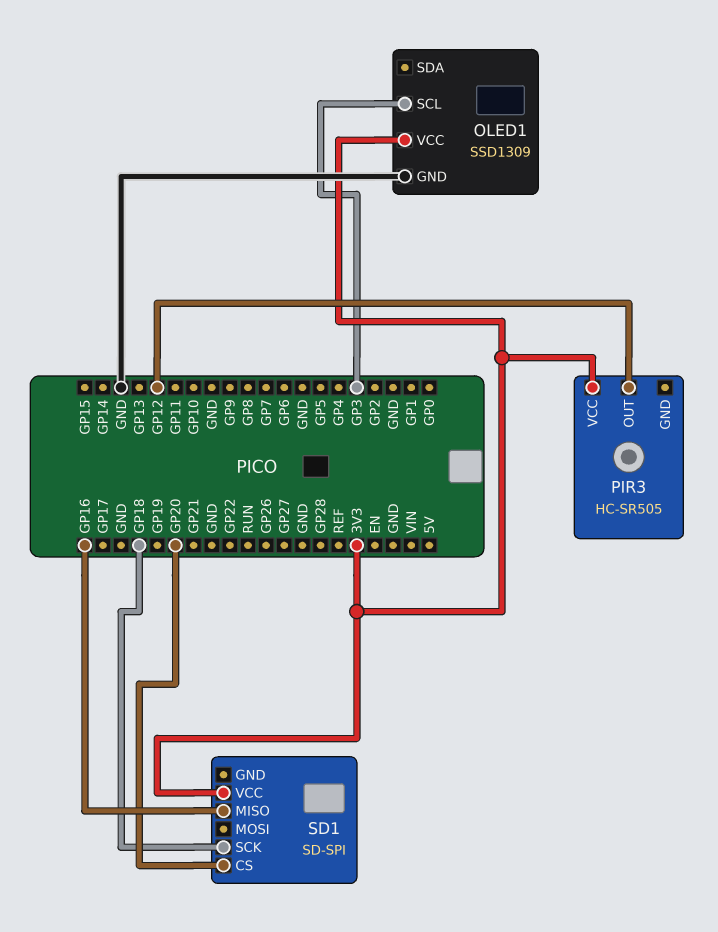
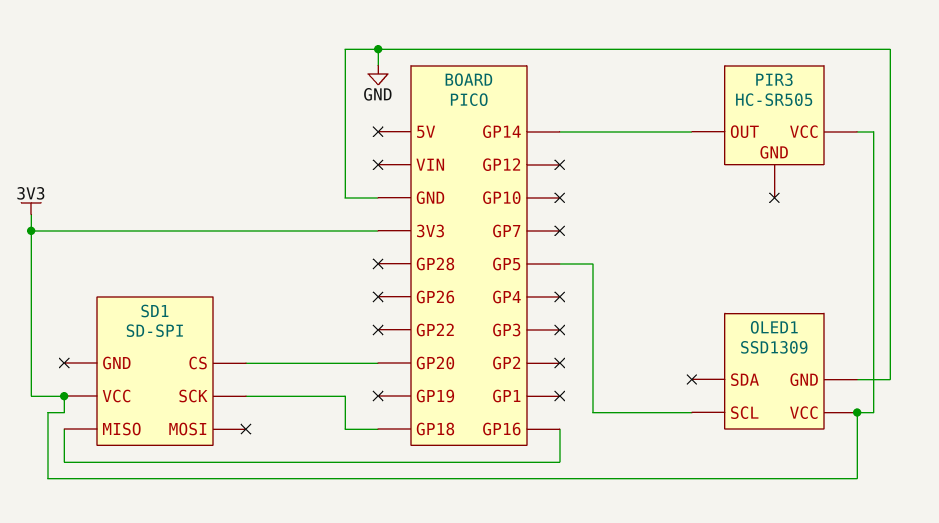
OLED1 pin SCL: GP3 -> GP5
PIR3 pin OUT: GP12 -> GP14

